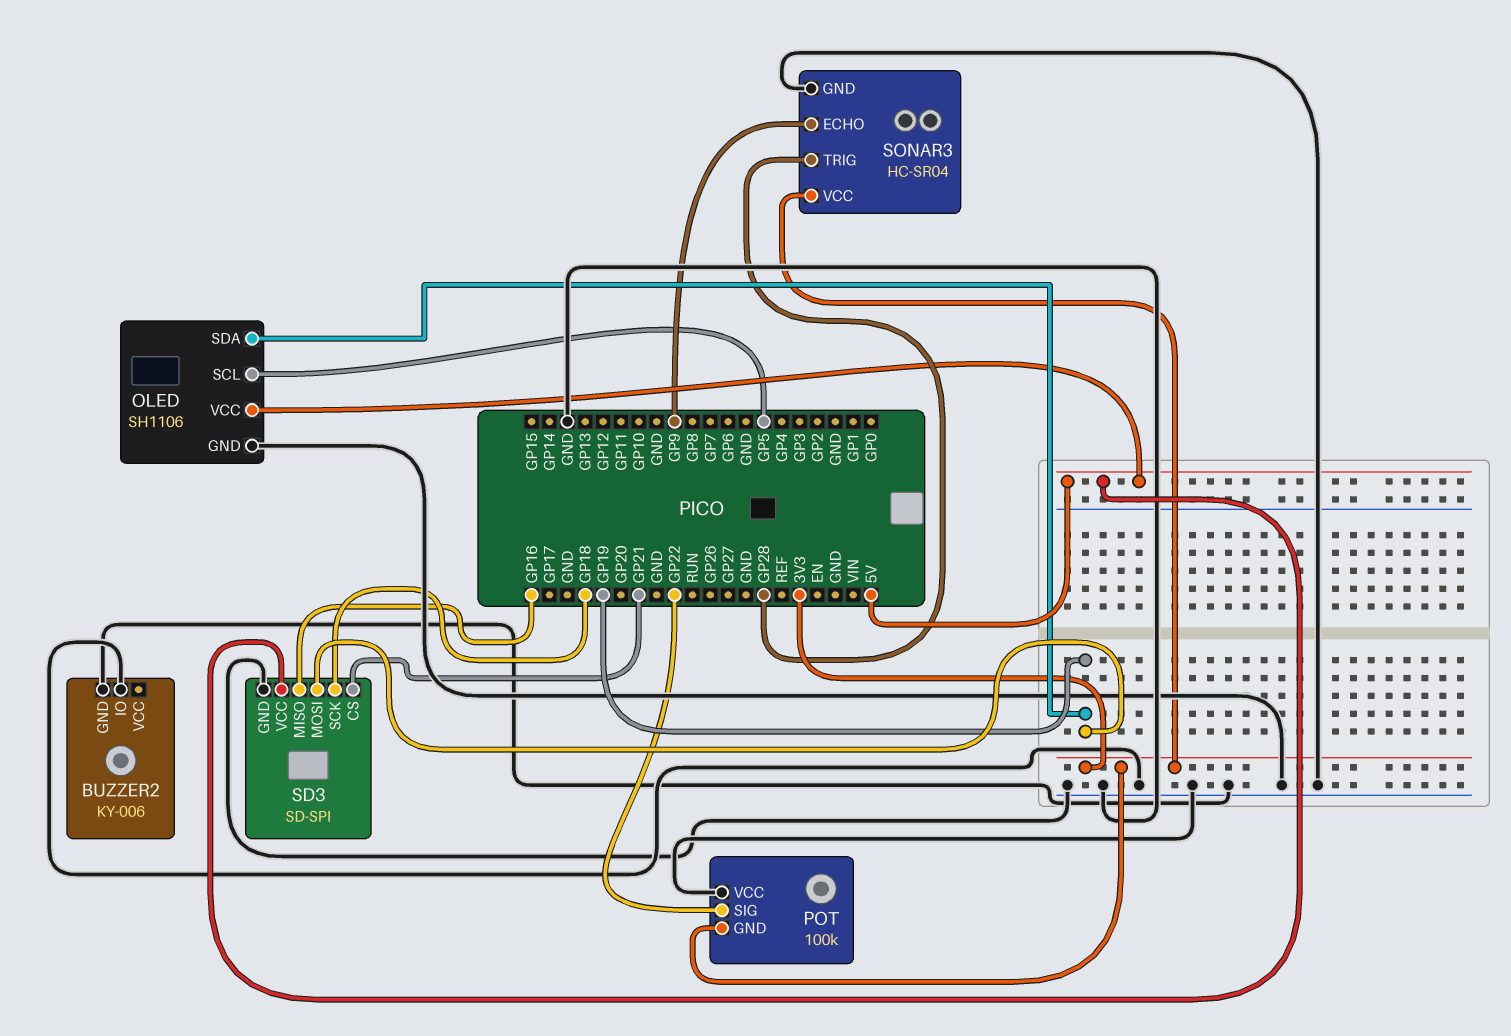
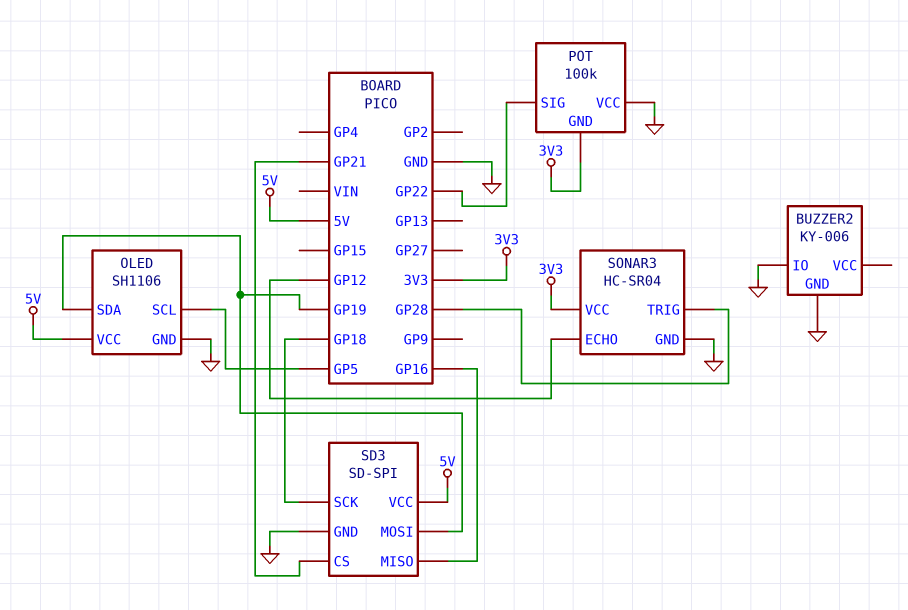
SONAR3 pin ECHO: GP9 -> GP12

